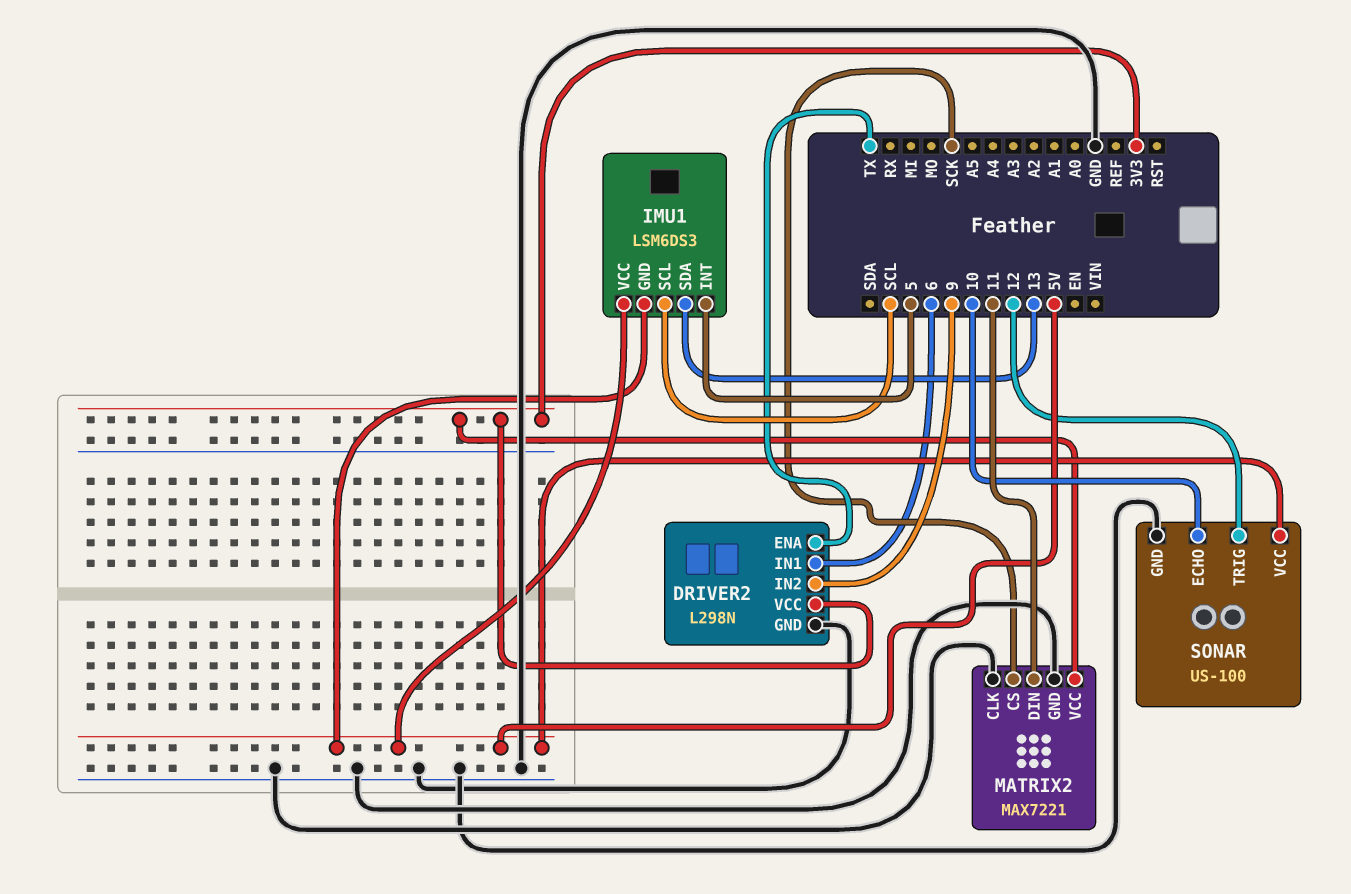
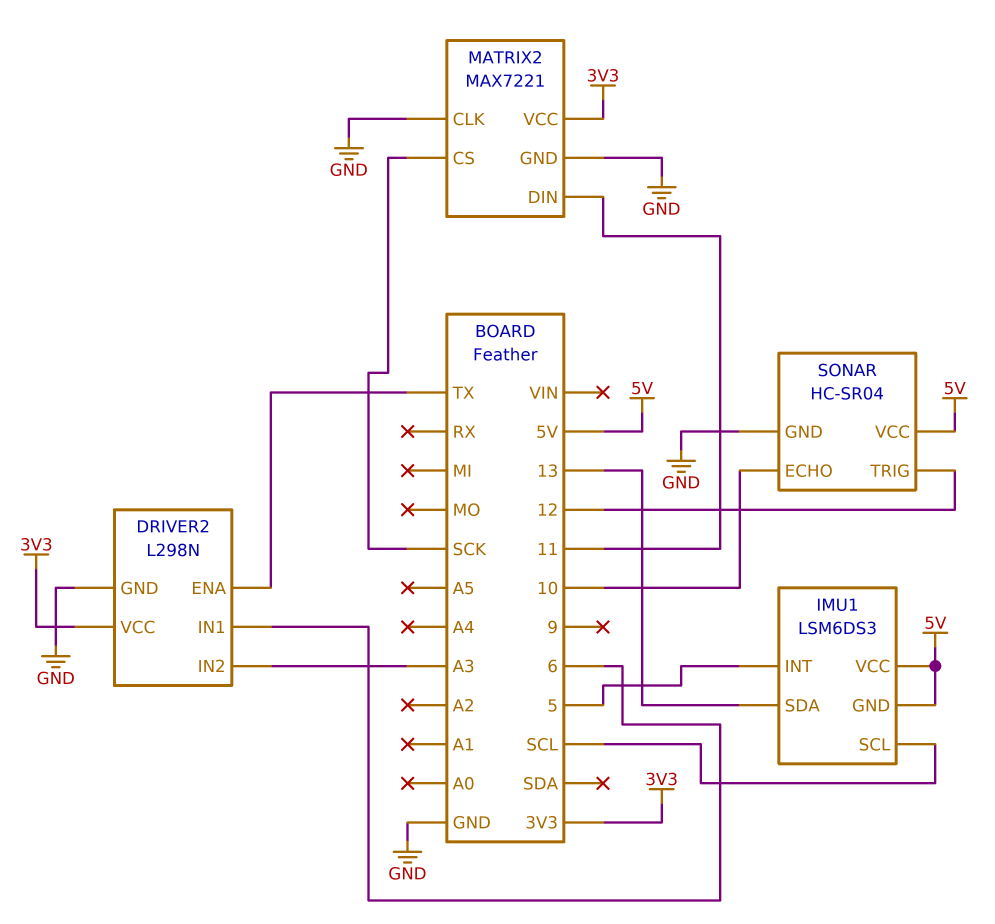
DRIVER2 pin IN2: 9 -> A3
SONAR: US-100 -> HC-SR04

